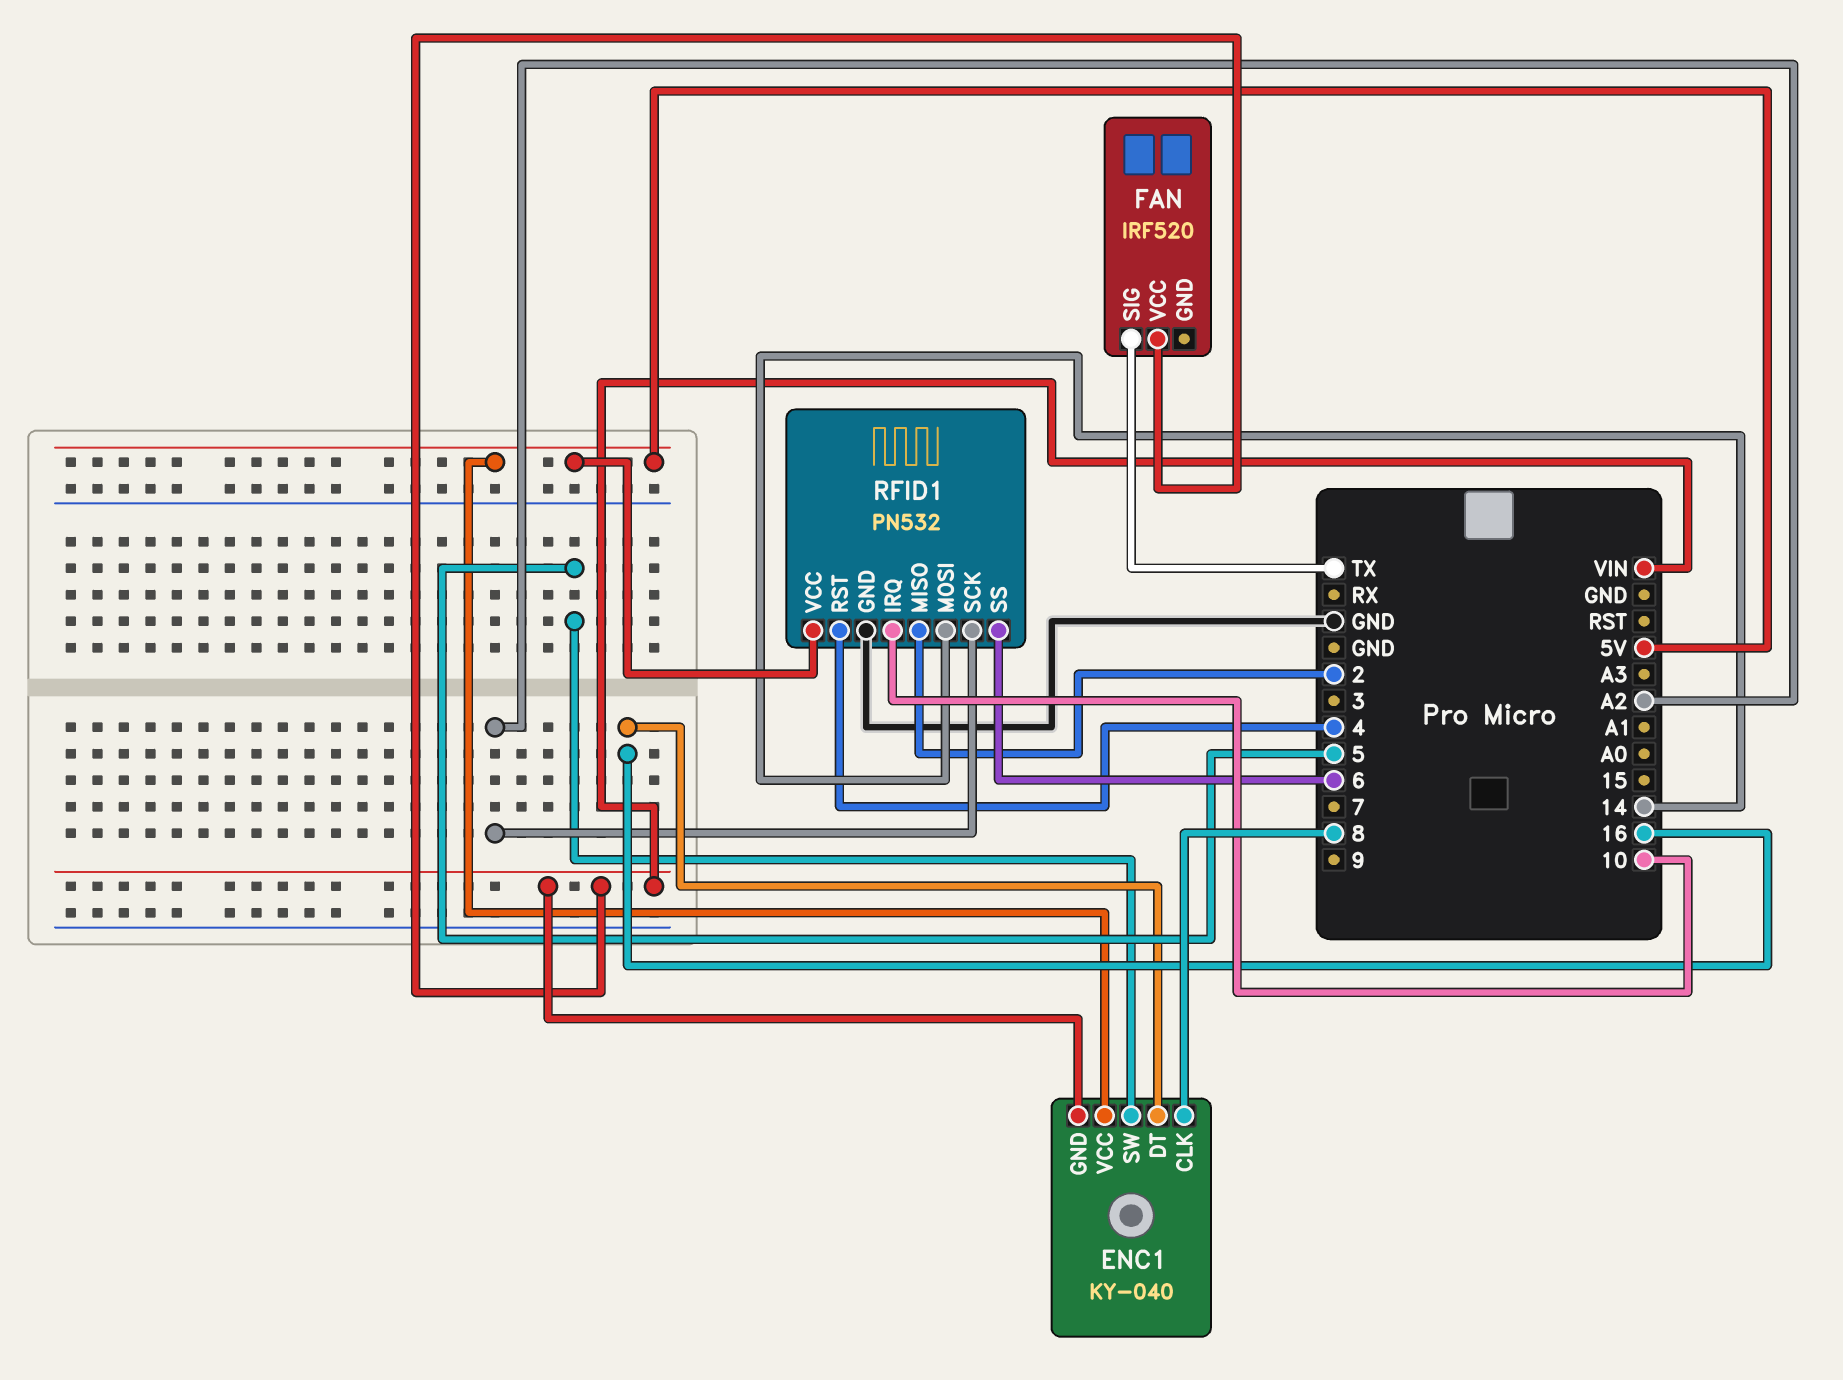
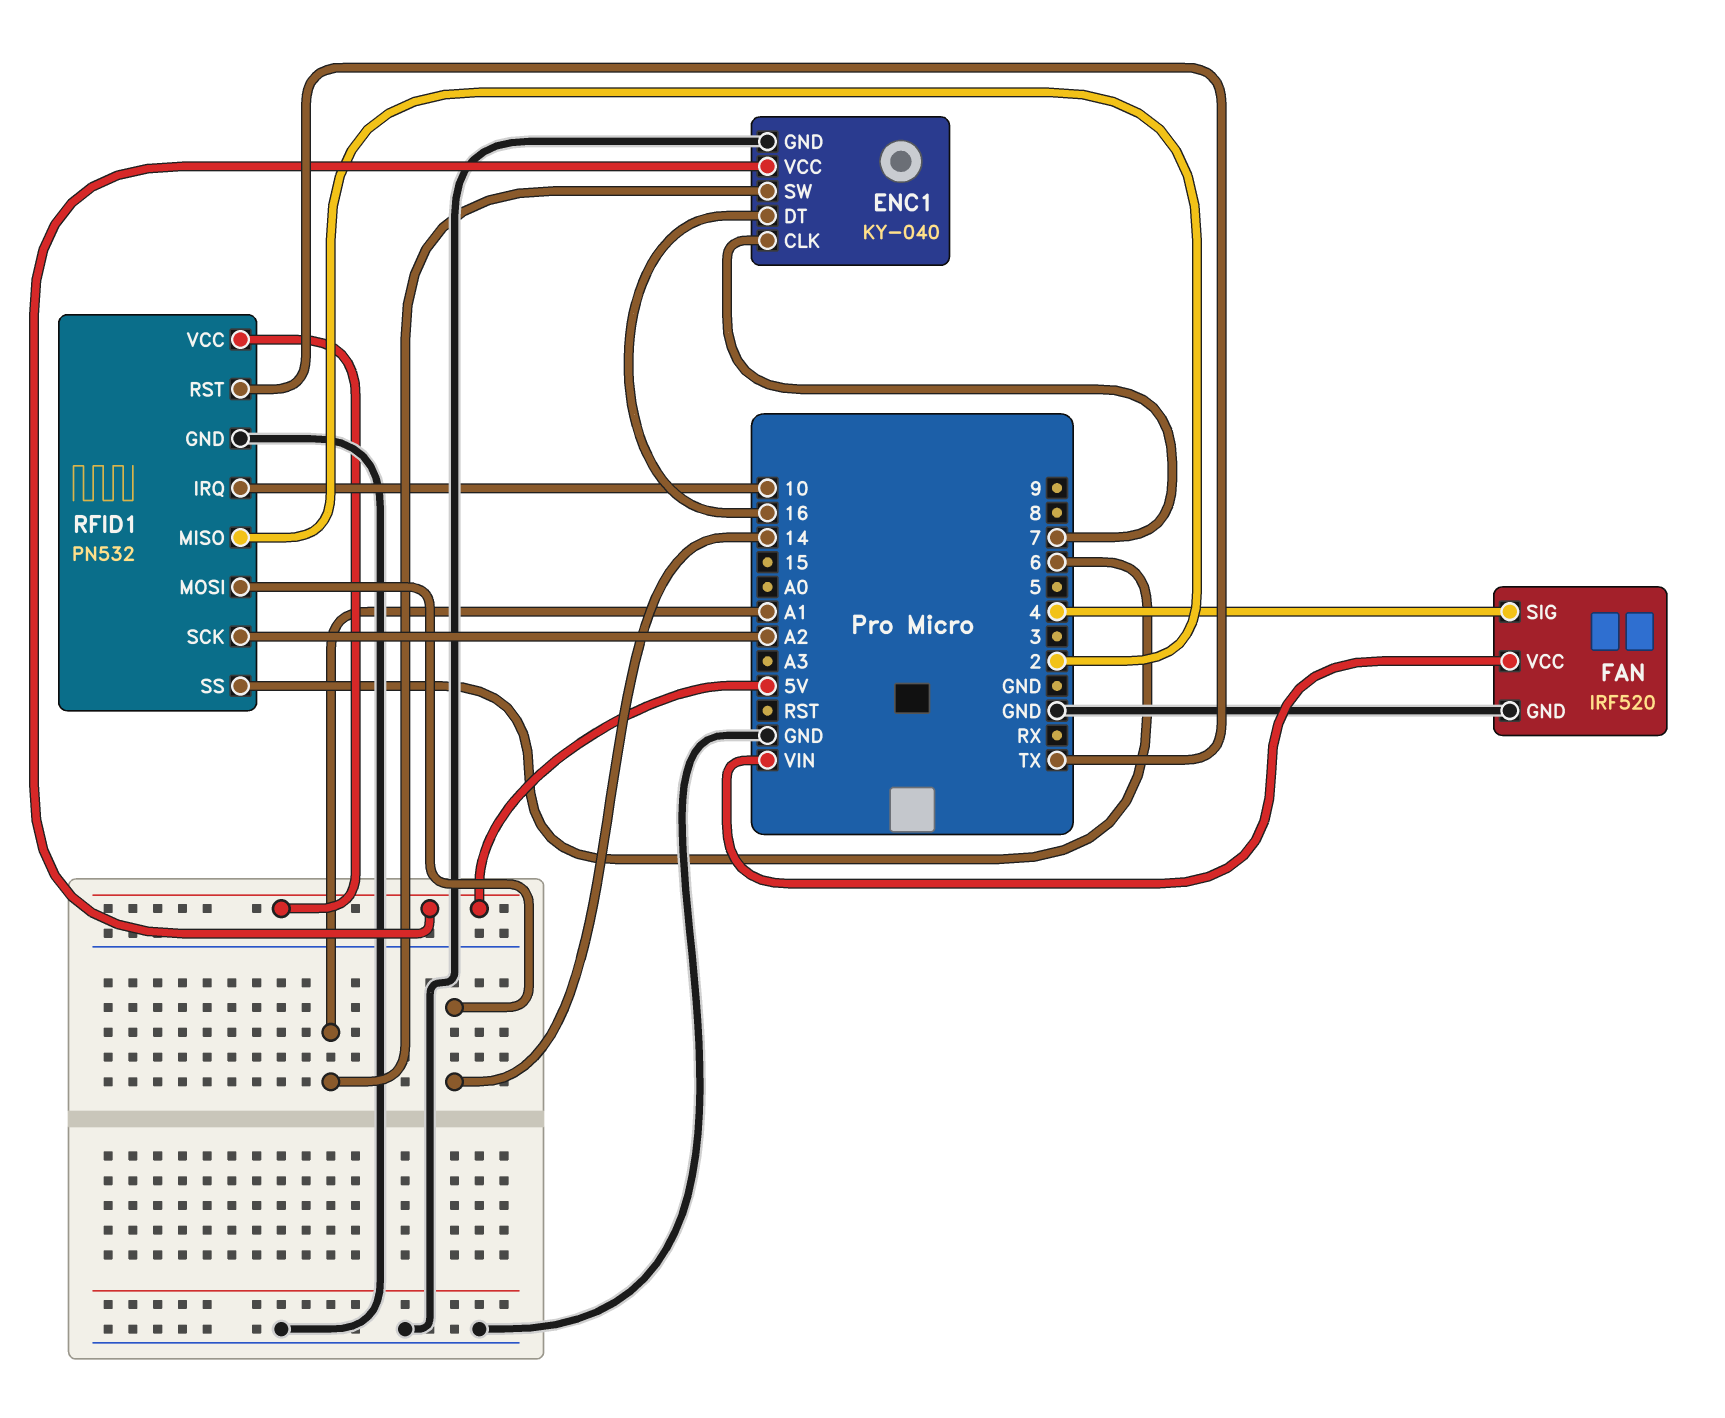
ENC1 pin CLK: 8 -> 7
ENC1 pin GND: VIN -> GND
ENC1 pin SW: 5 -> A1
FAN pin GND: none -> GND
FAN pin SIG: TX -> 4
RFID1 pin RST: 4 -> TX

